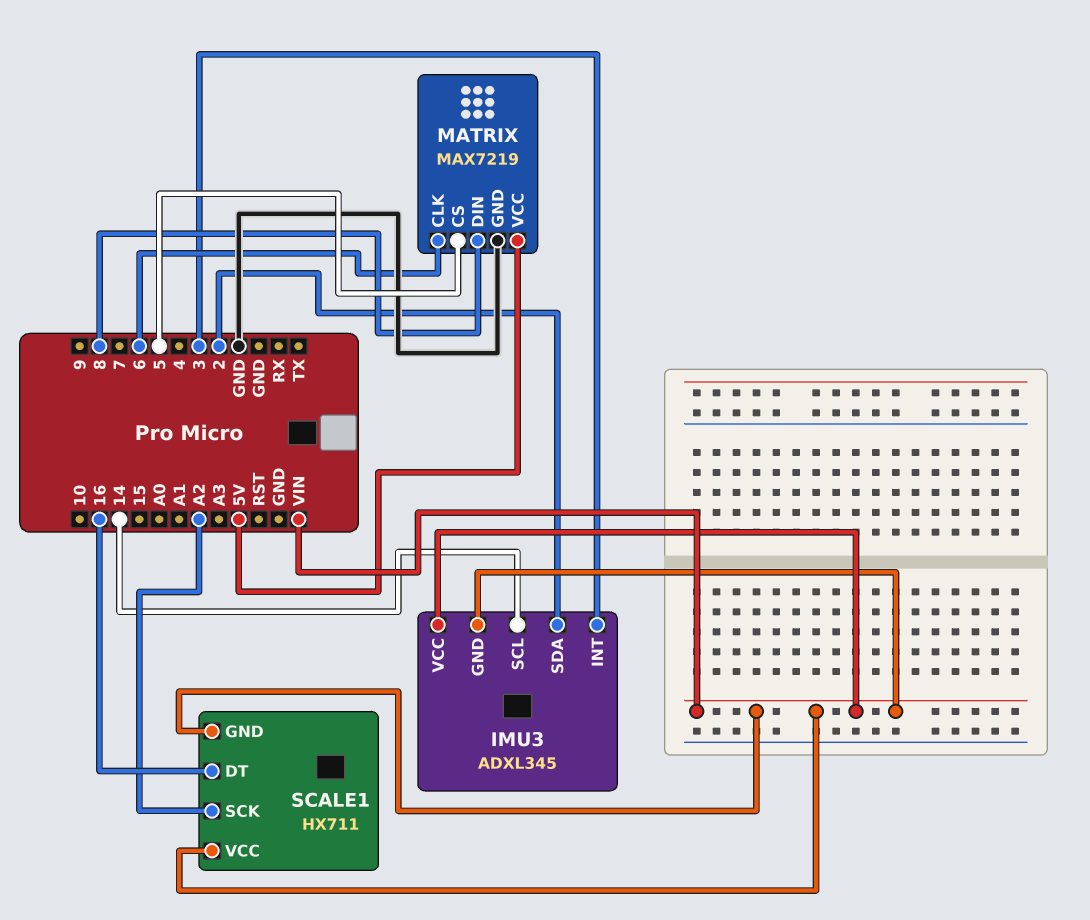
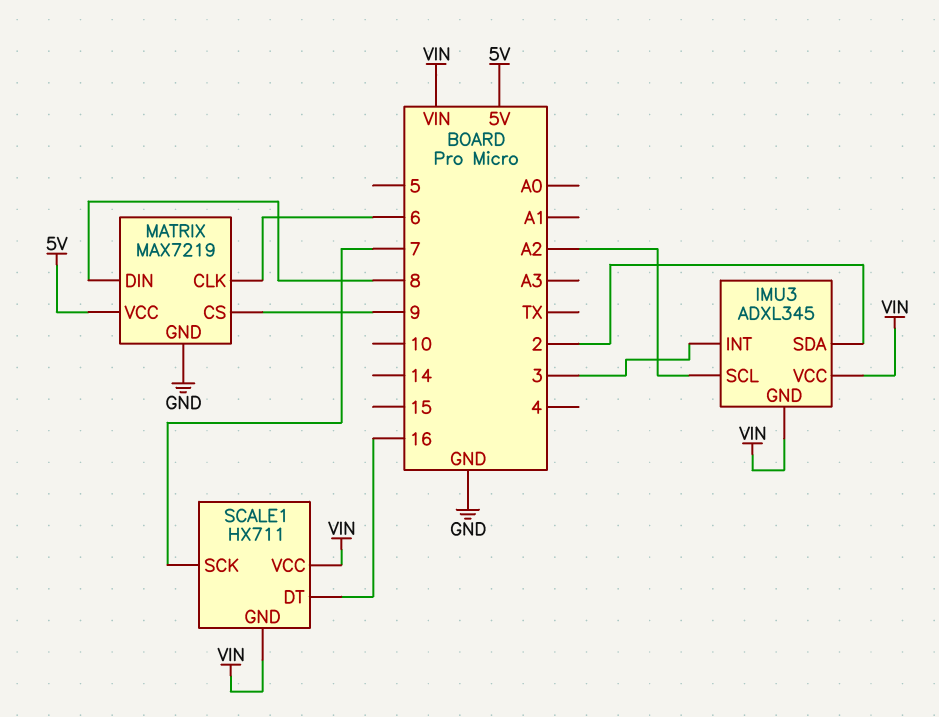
IMU3 pin SCL: 14 -> A2
MATRIX pin CS: 5 -> 9
SCALE1 pin SCK: A2 -> 7

